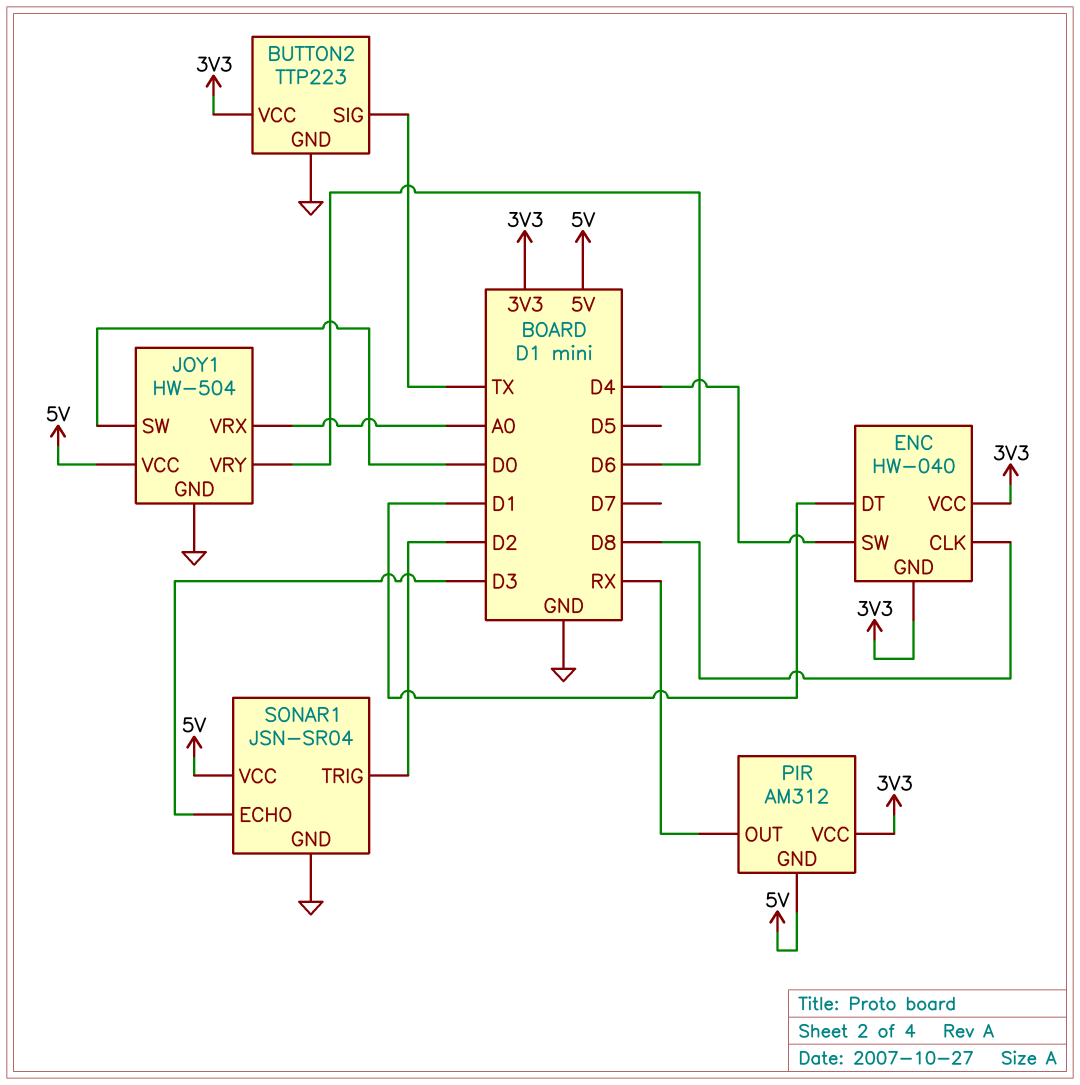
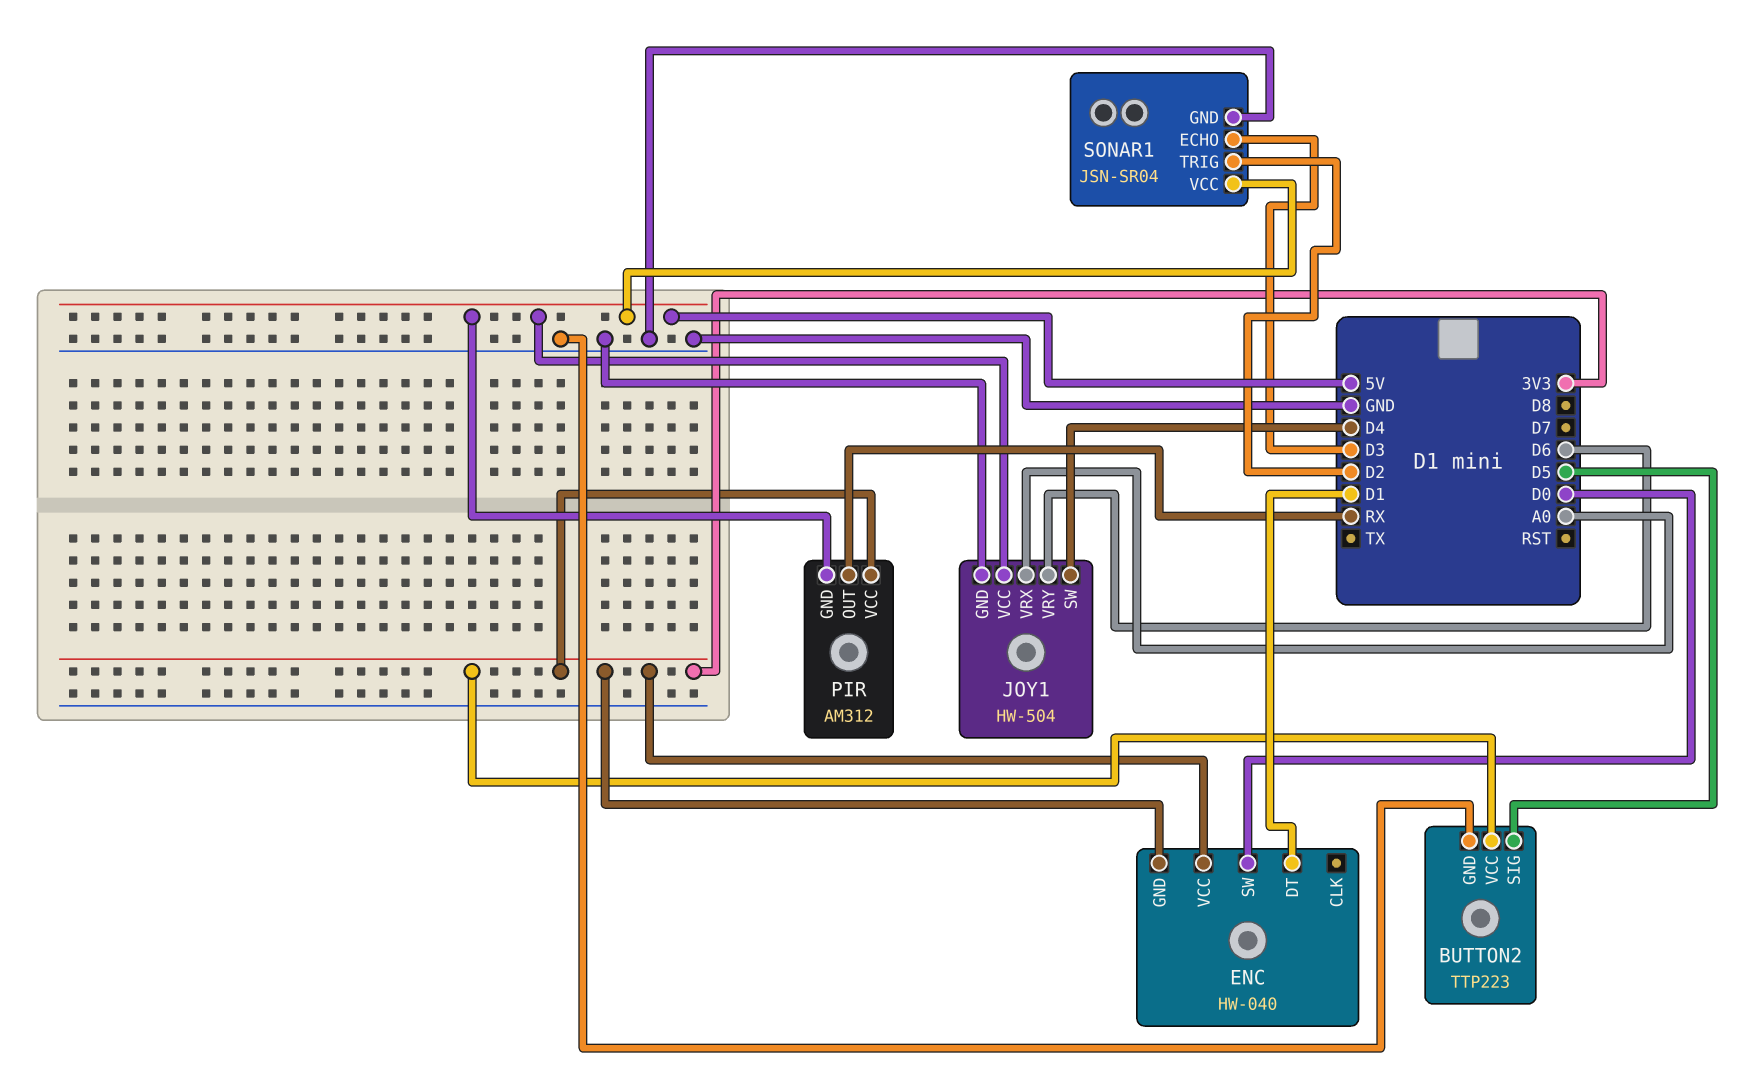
BUTTON2 pin SIG: TX -> D5
ENC pin CLK: D8 -> none
ENC pin SW: D4 -> D0
JOY1 pin SW: D0 -> D4

